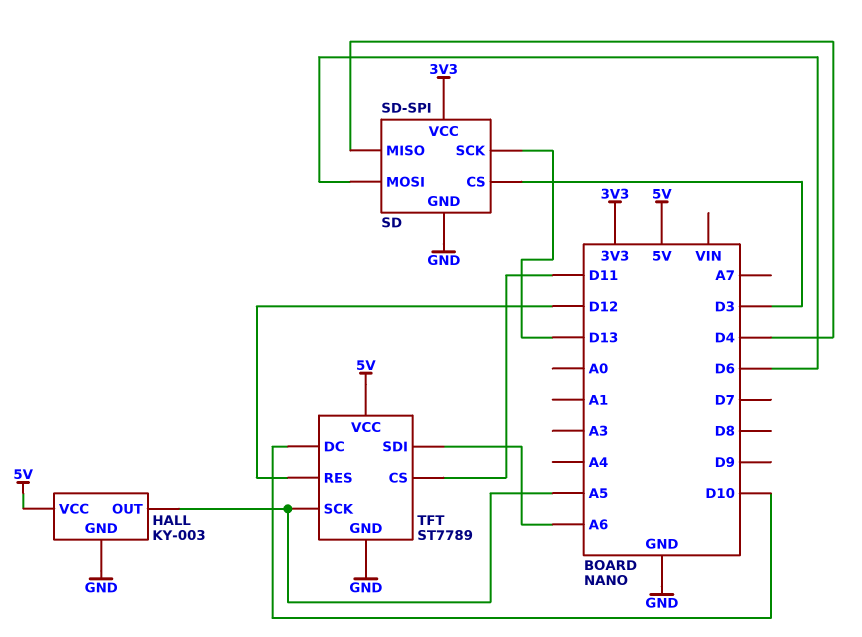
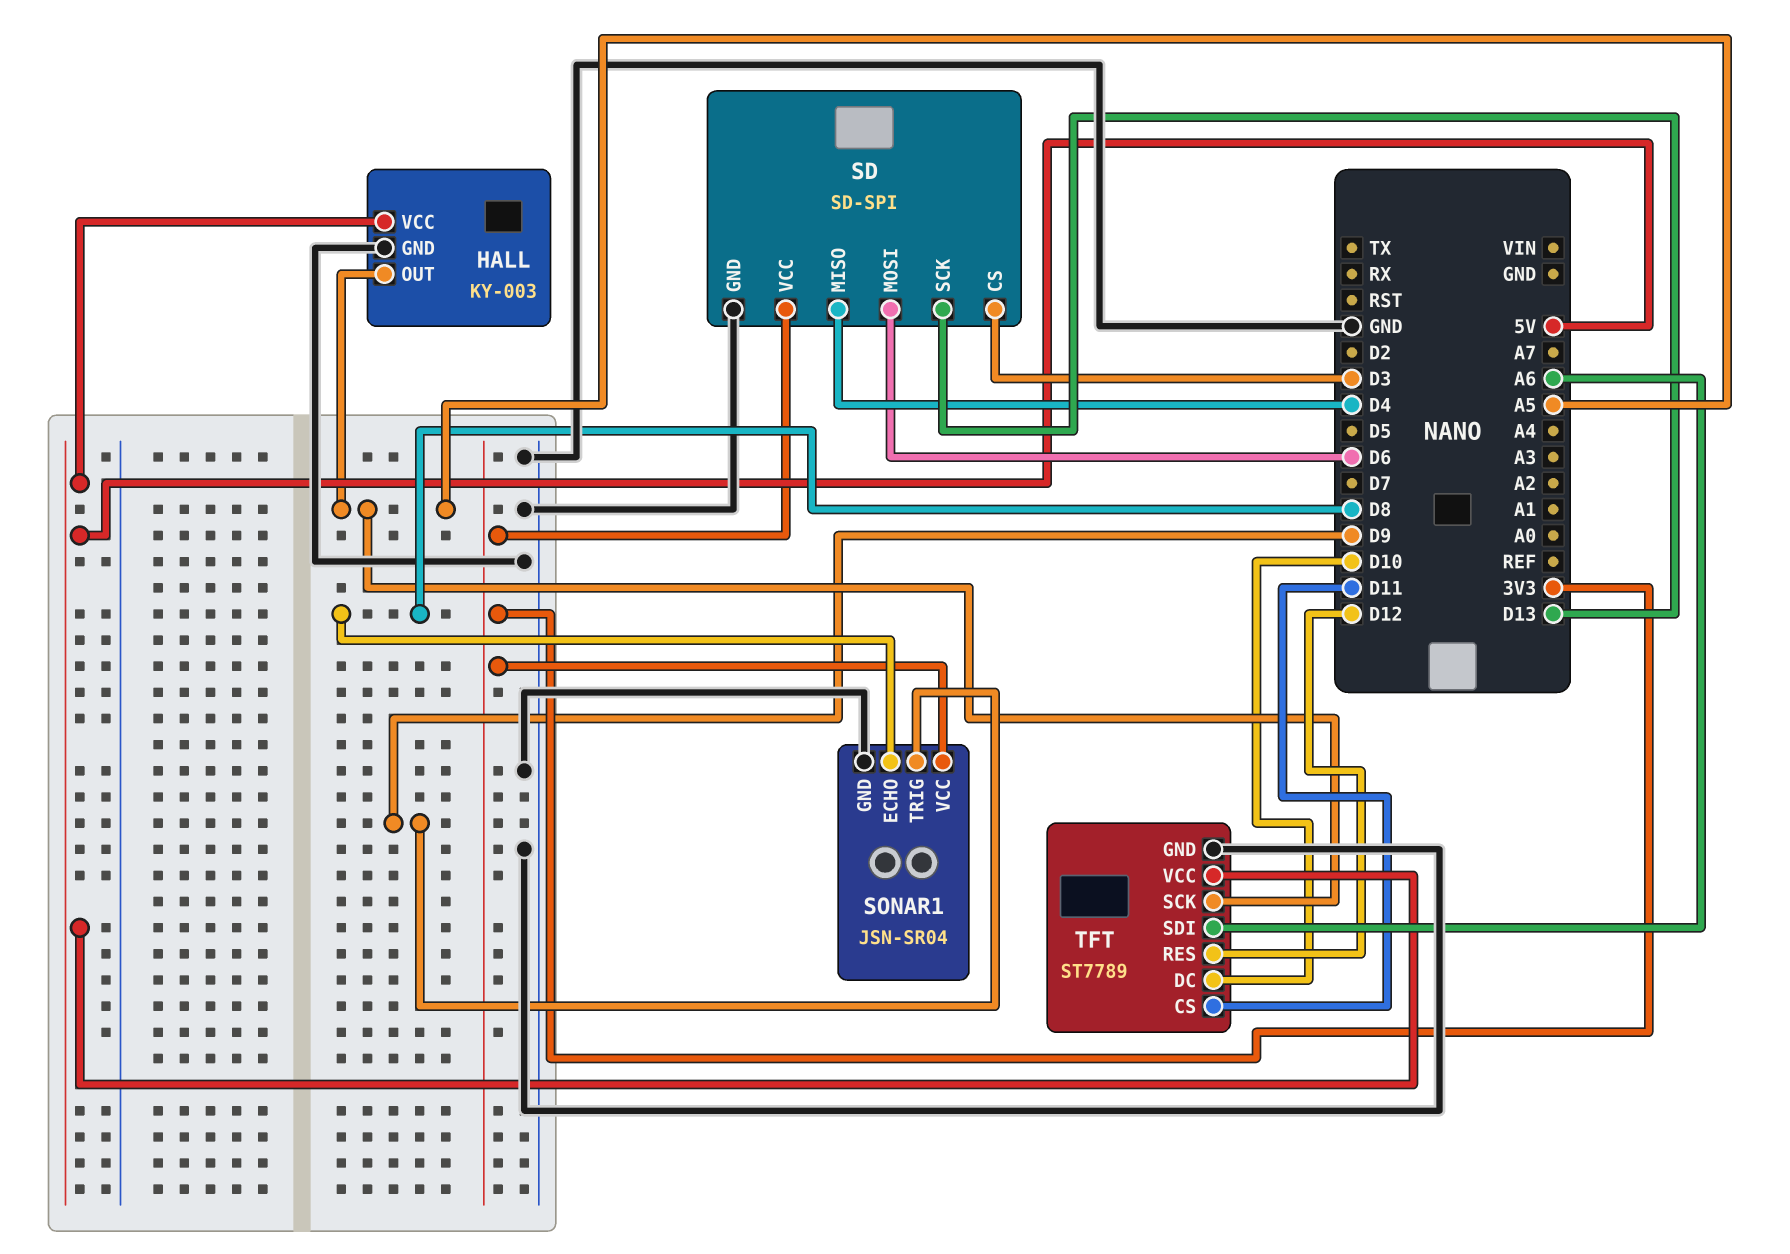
SONAR1: none -> JSN-SR04
SONAR1 pin ECHO: none -> D8
SONAR1 pin GND: none -> GND
SONAR1 pin TRIG: none -> D9
SONAR1 pin VCC: none -> 3V3

